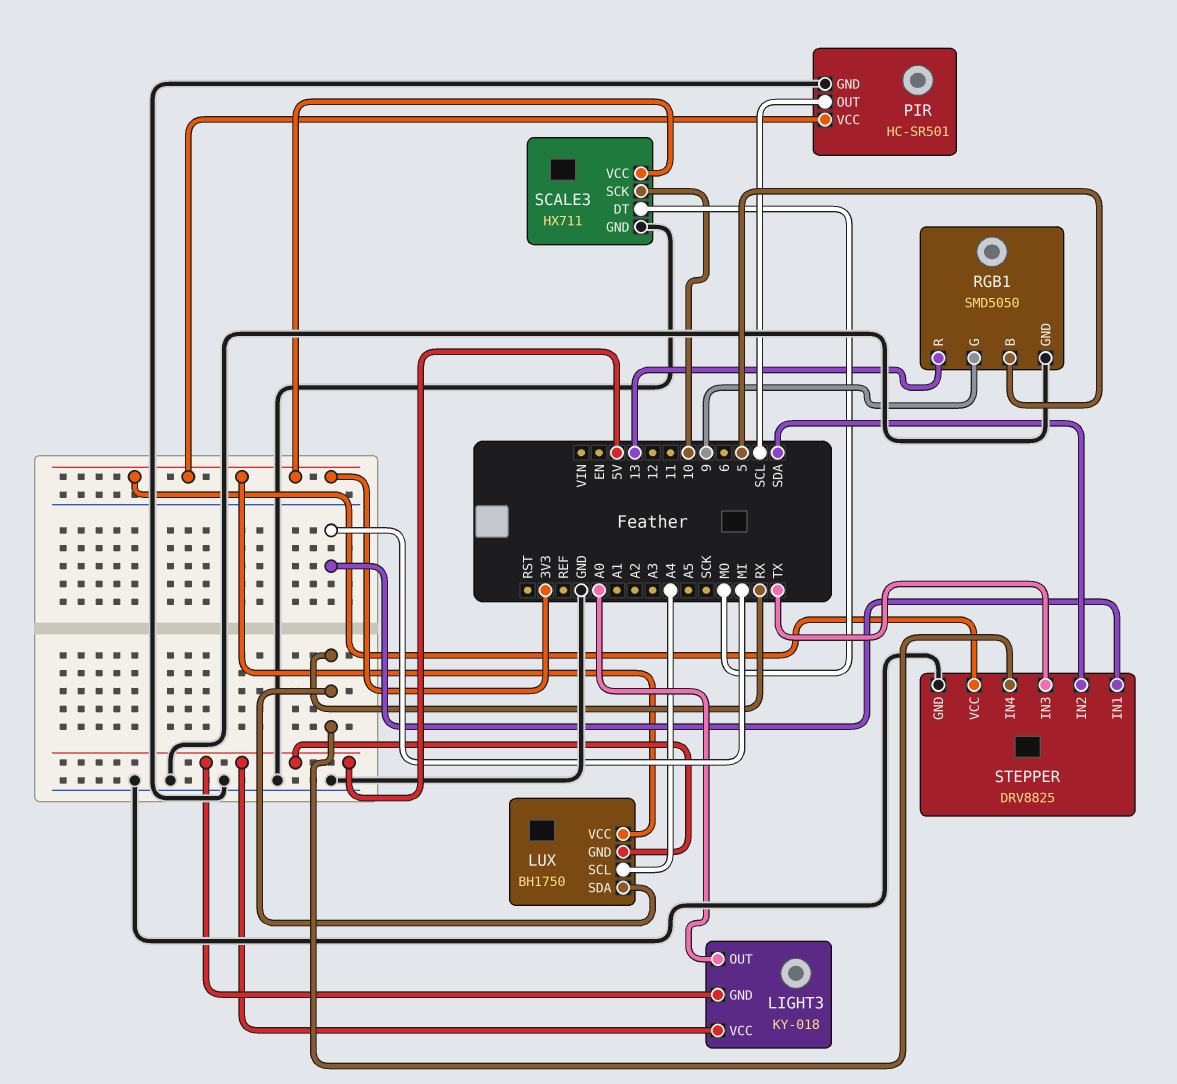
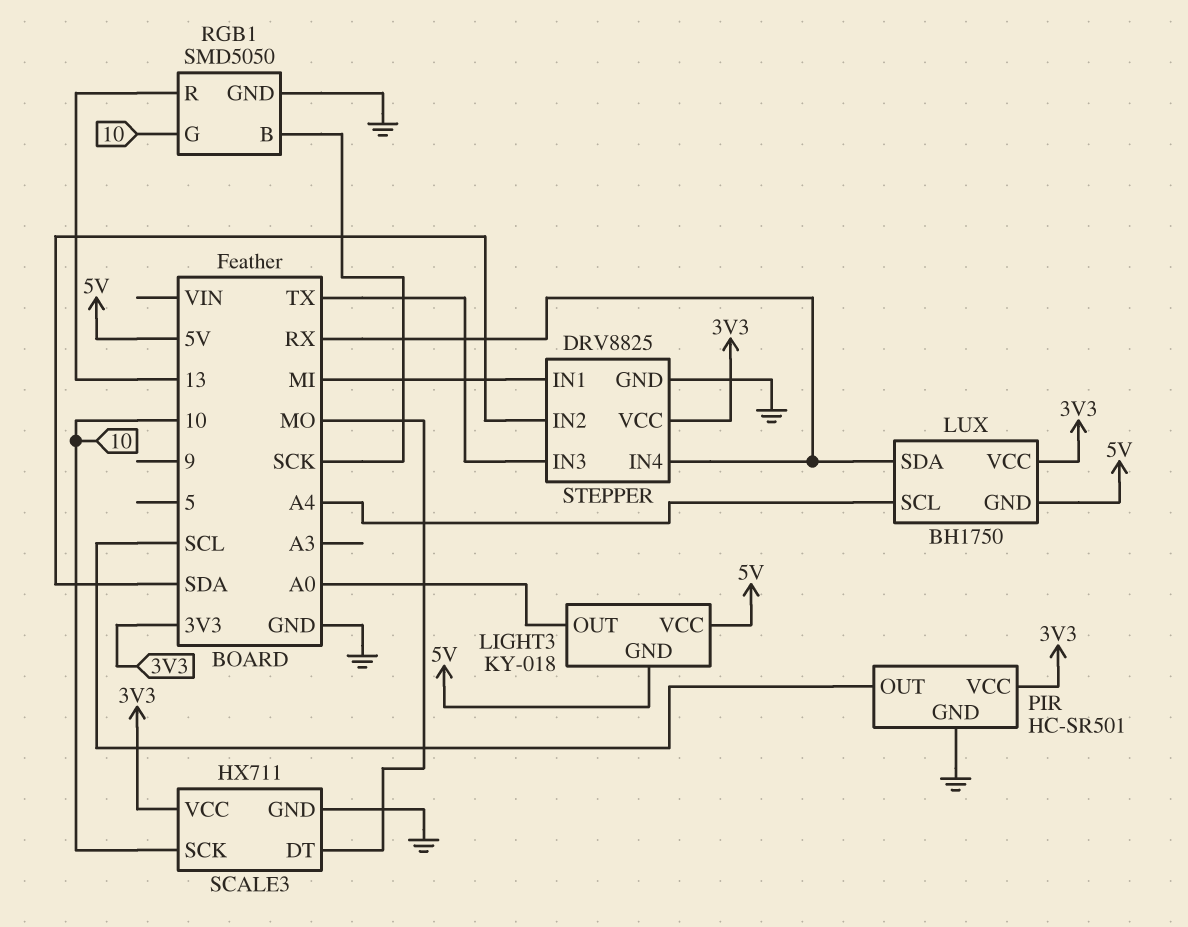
RGB1 pin B: 5 -> SCK
RGB1 pin G: 9 -> 10

